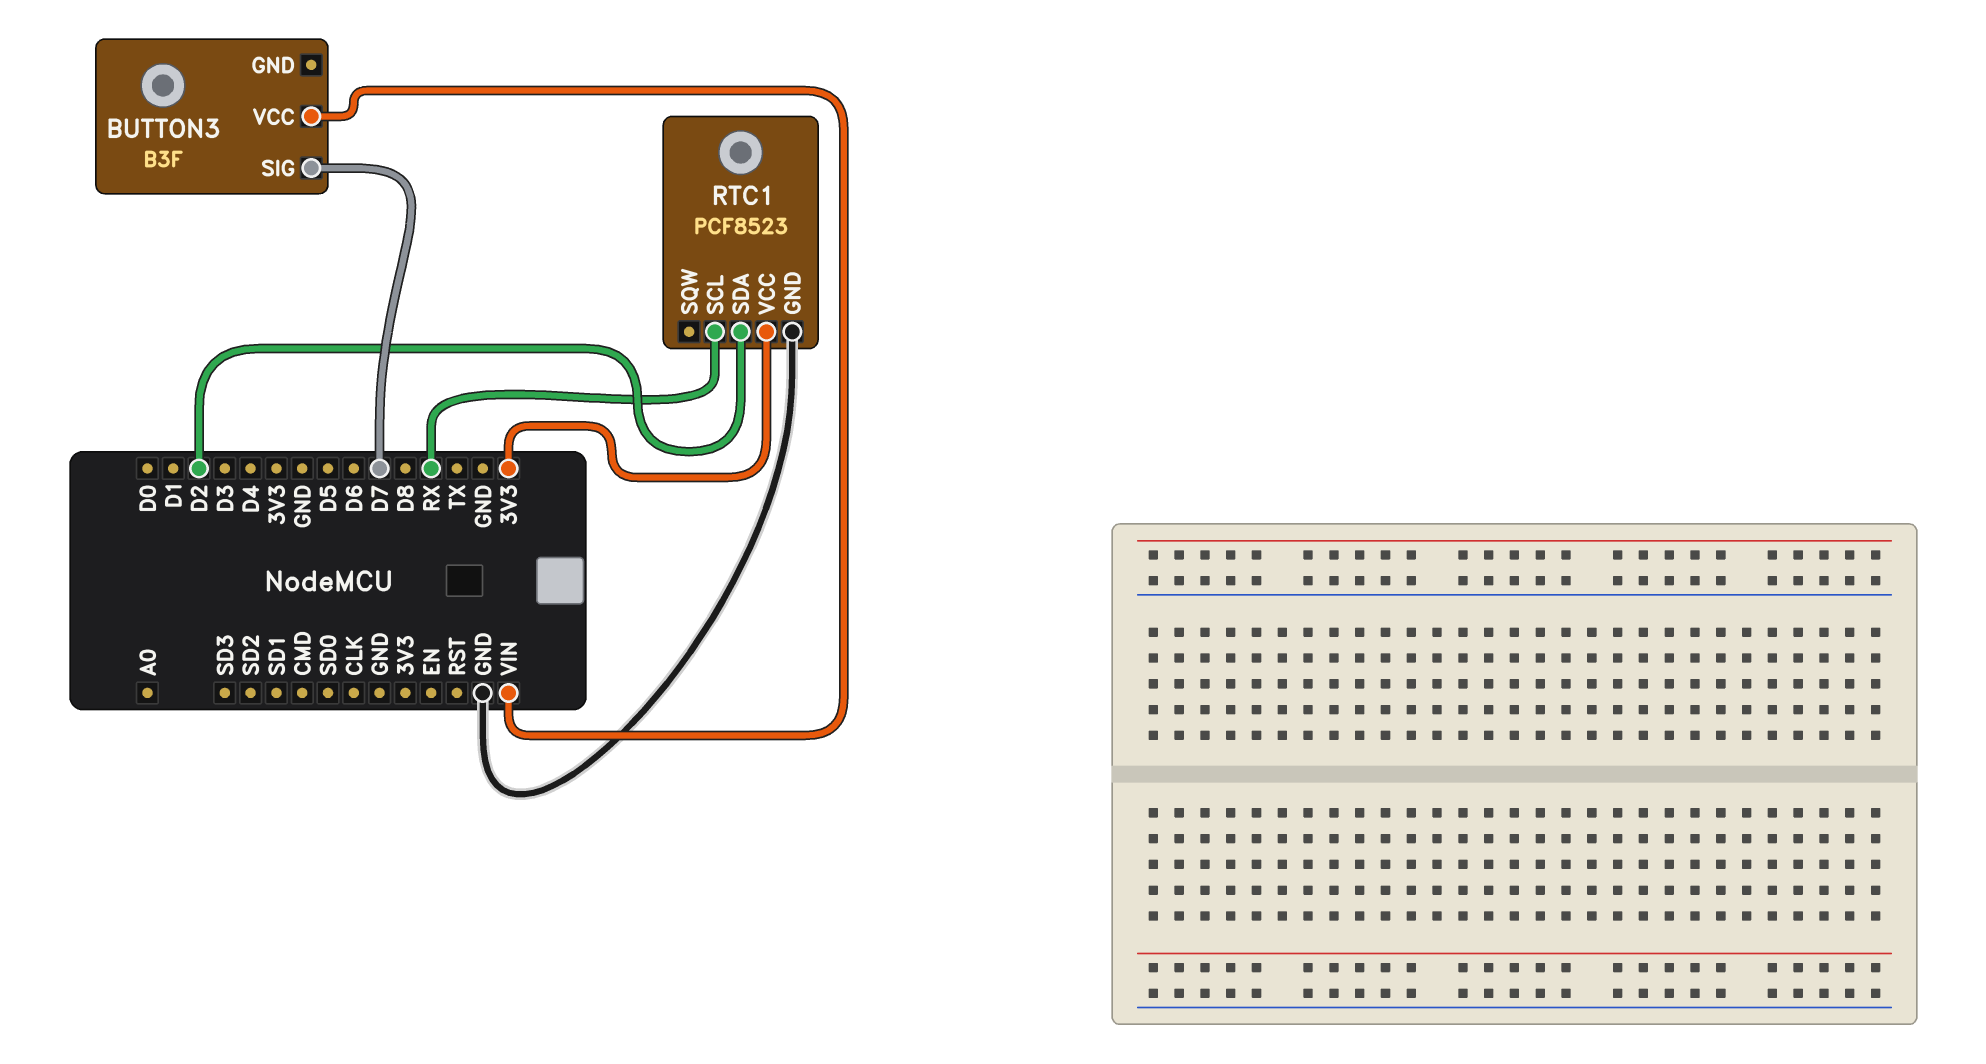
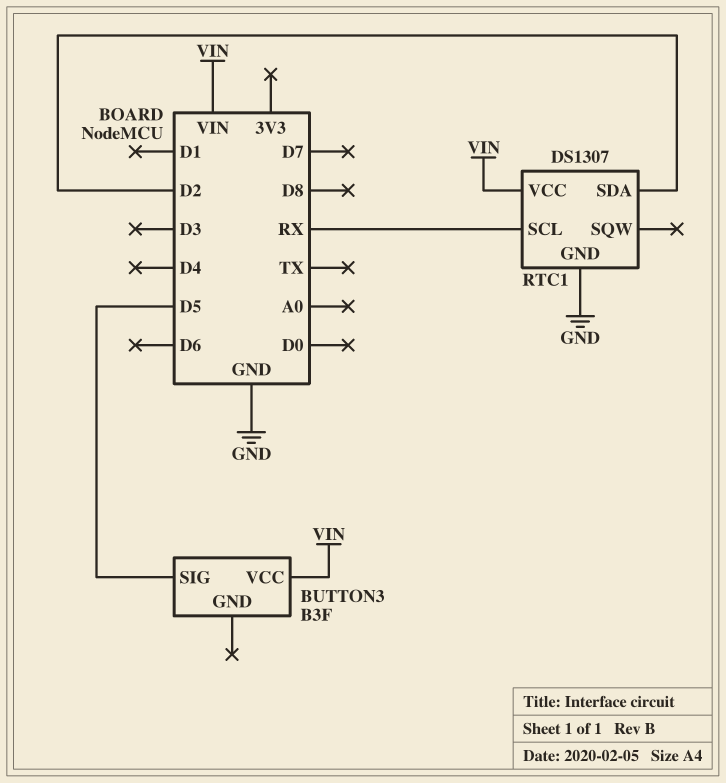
BUTTON3 pin SIG: D7 -> D5
RTC1: PCF8523 -> DS1307
RTC1 pin VCC: 3V3 -> VIN

